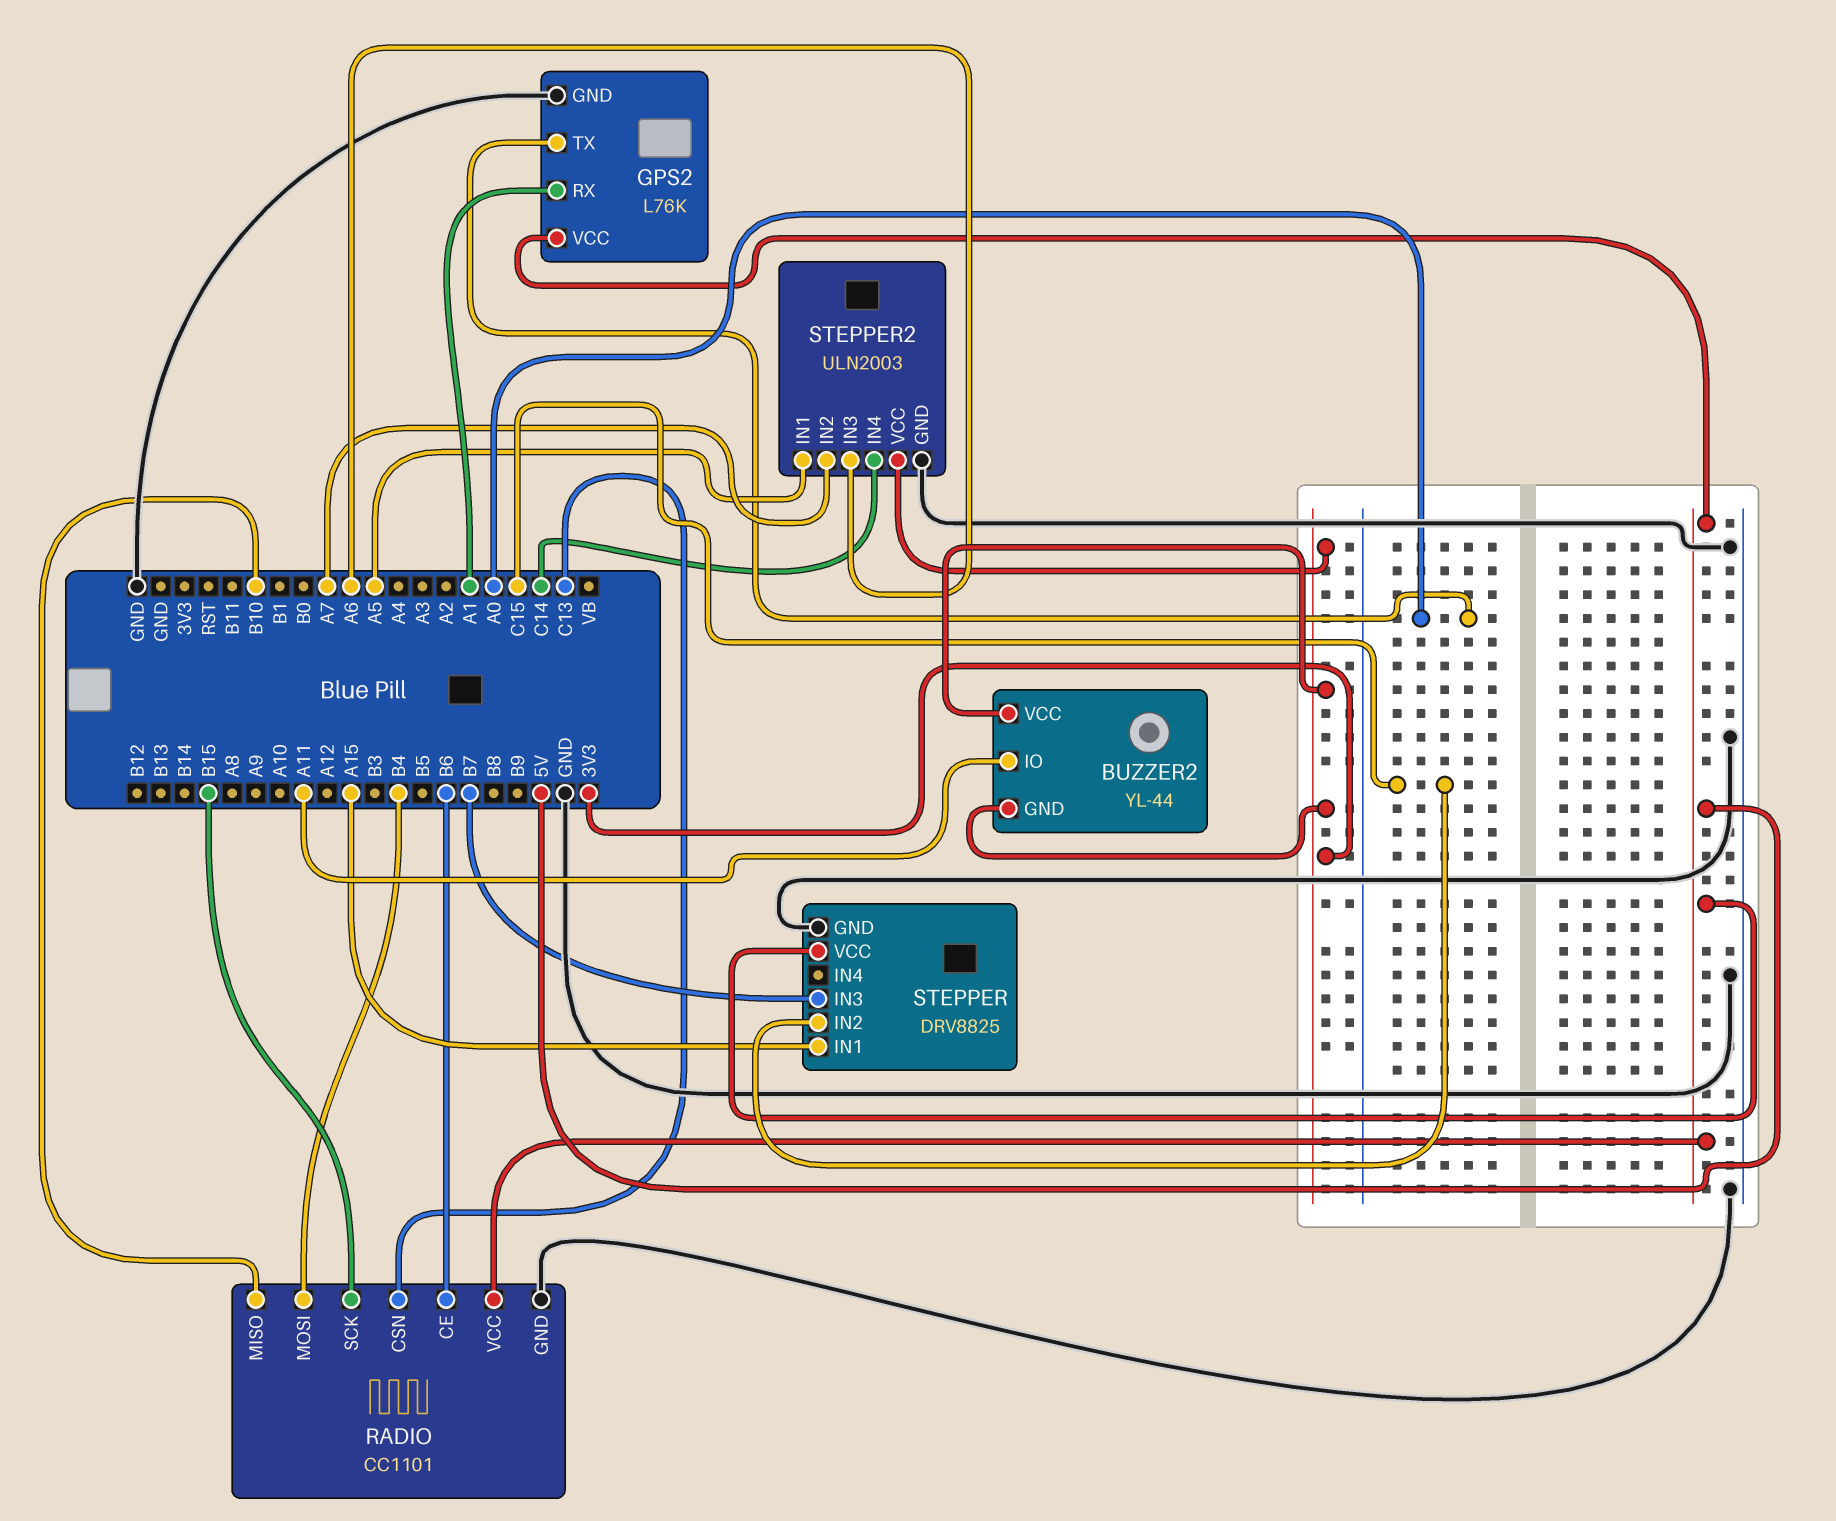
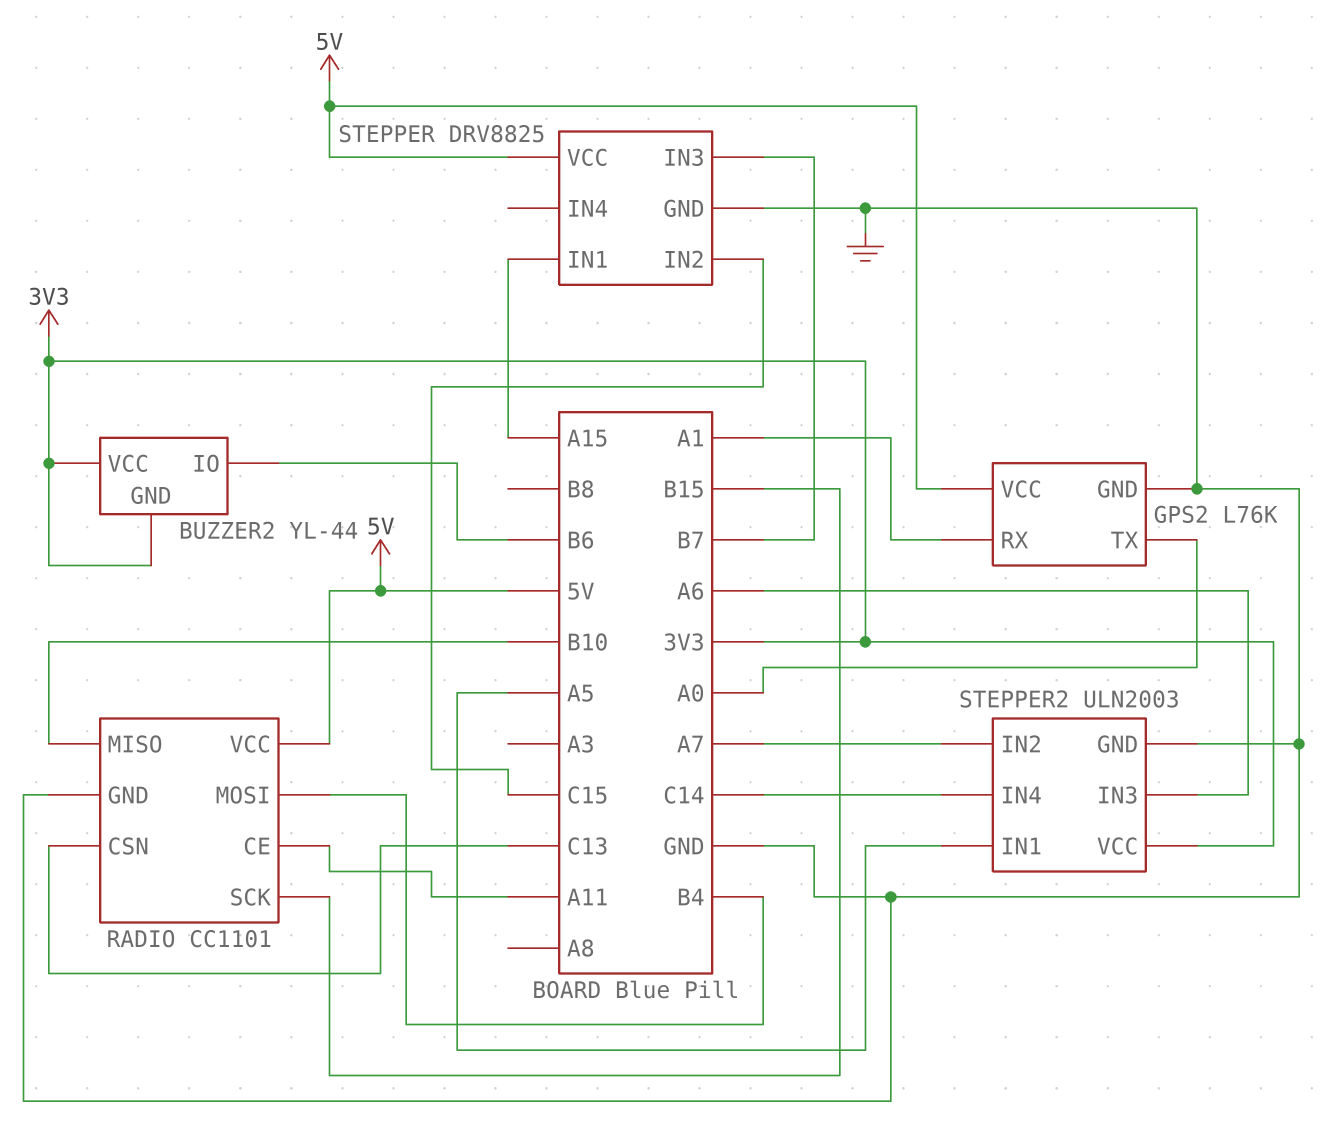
BUZZER2 pin IO: A11 -> B6
RADIO pin CE: B6 -> A11

